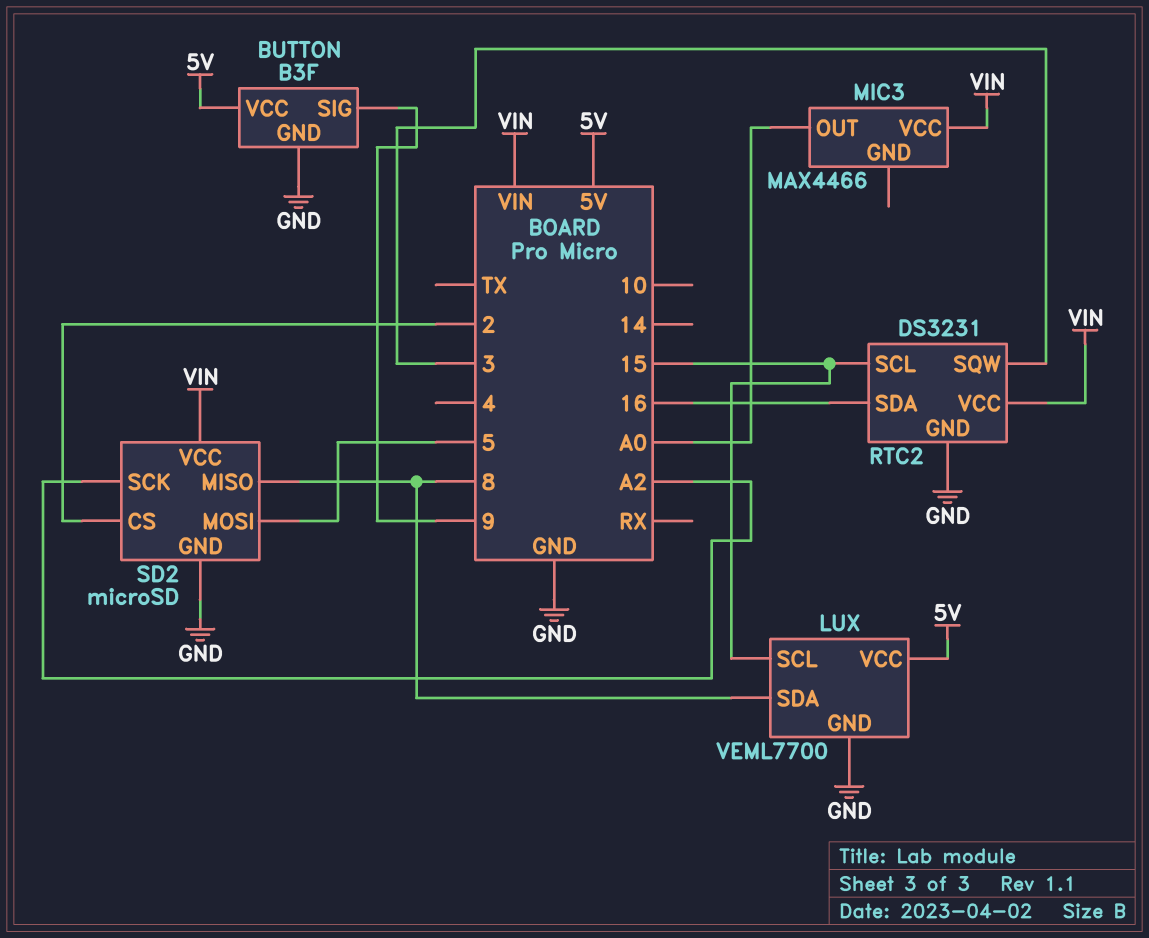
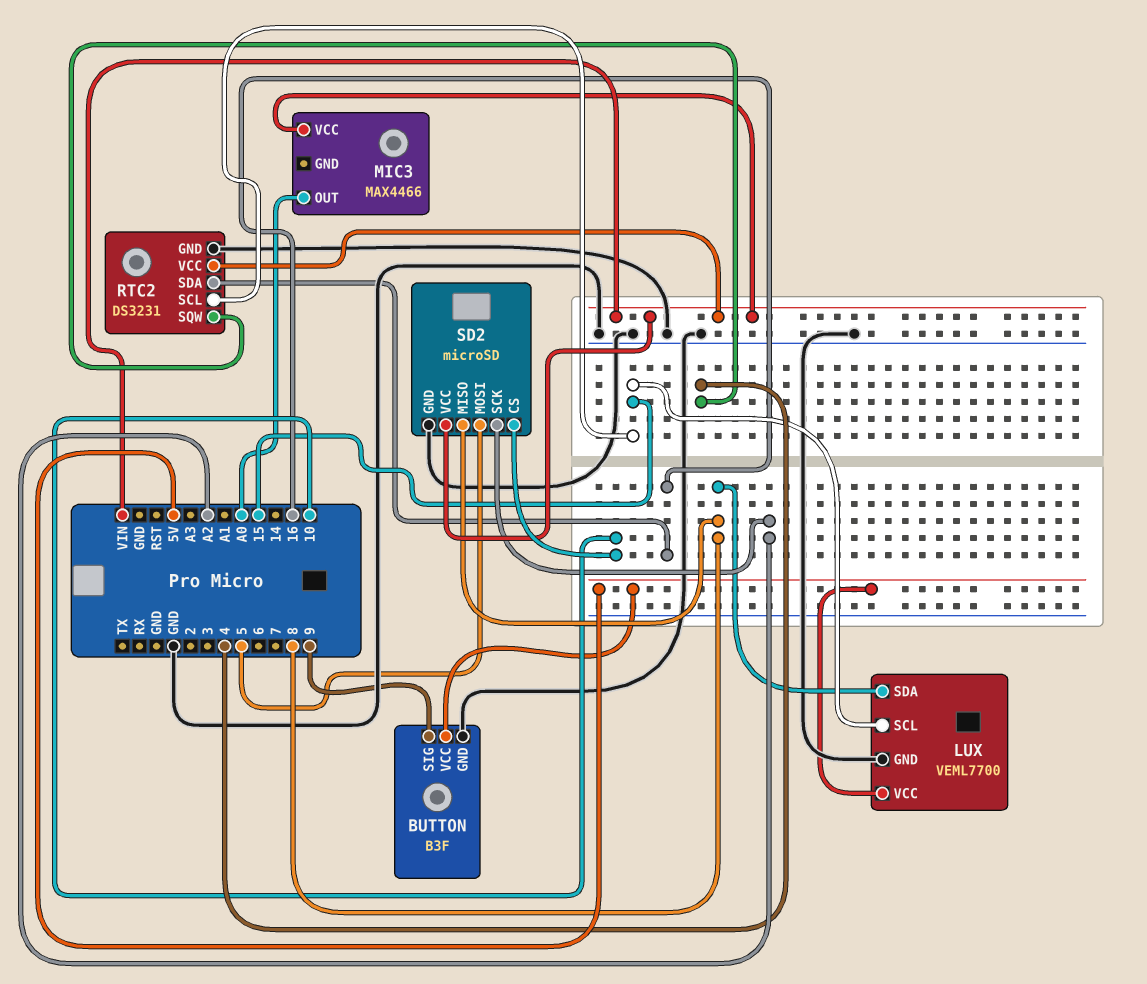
RTC2 pin SQW: 3 -> 4
SD2 pin CS: 2 -> 10

